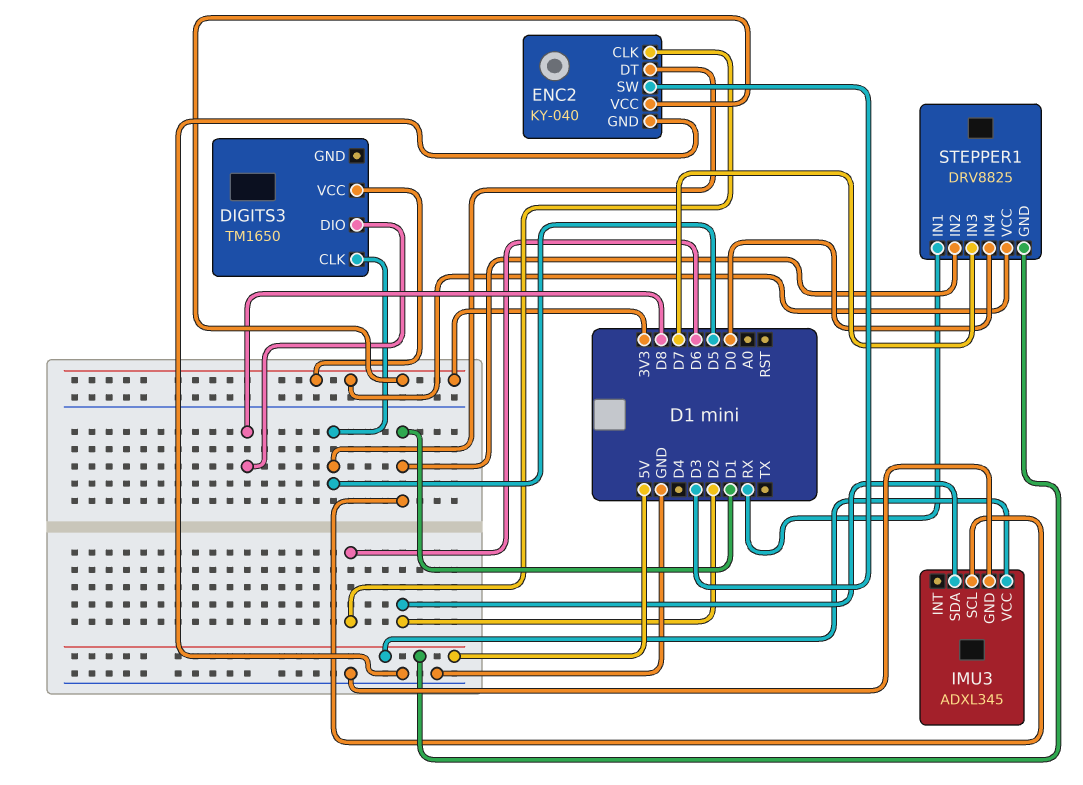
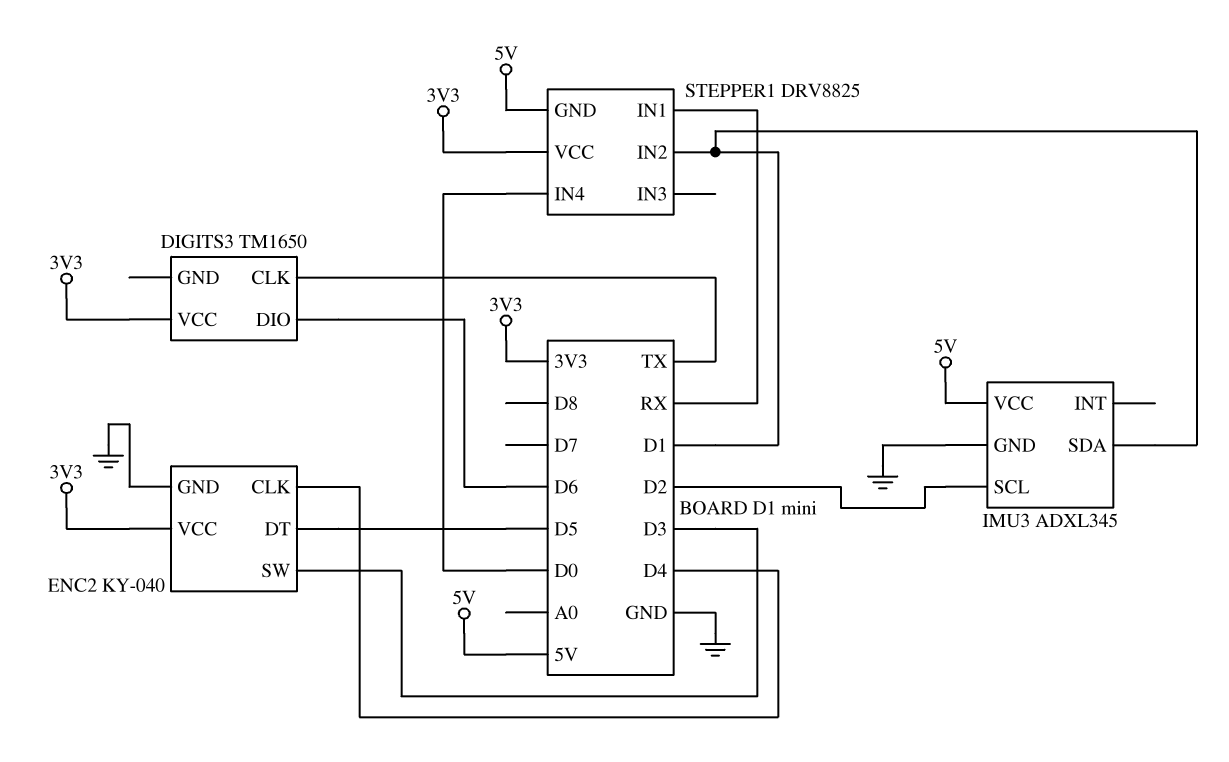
DIGITS3 pin CLK: D5 -> TX
DIGITS3 pin DIO: D8 -> D6
ENC2 pin CLK: D6 -> D4
IMU3 pin SCL: D1 -> D2
IMU3 pin SDA: D2 -> D1
STEPPER1 pin IN3: D7 -> none

